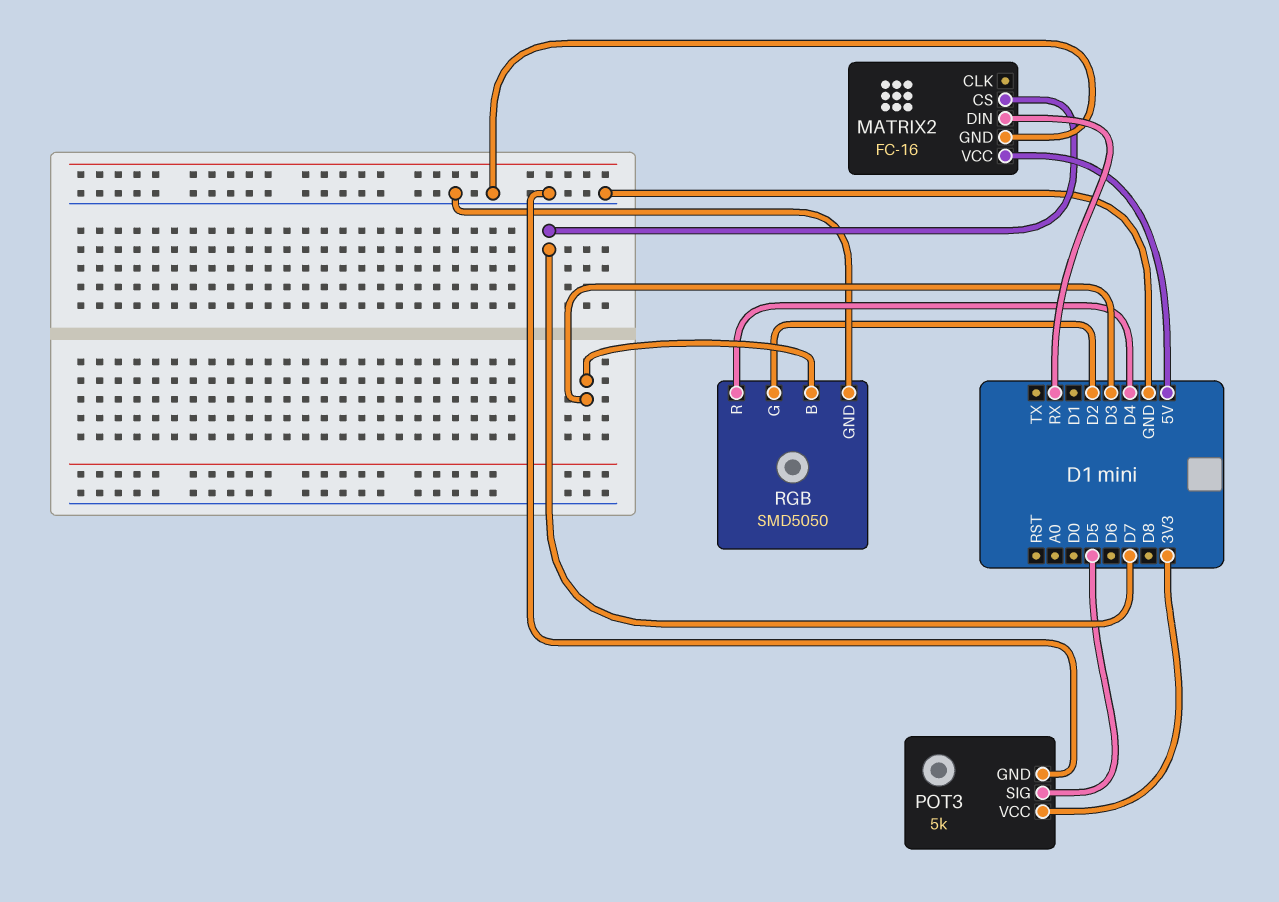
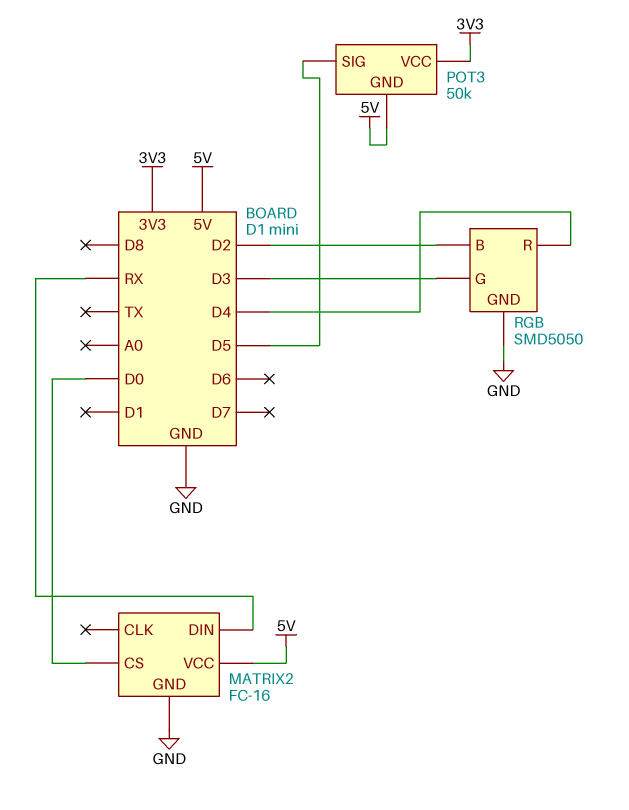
MATRIX2 pin CS: D7 -> D0
POT3: 5k -> 50k
POT3 pin GND: GND -> 5V
RGB pin B: D3 -> D2
RGB pin G: D2 -> D3

